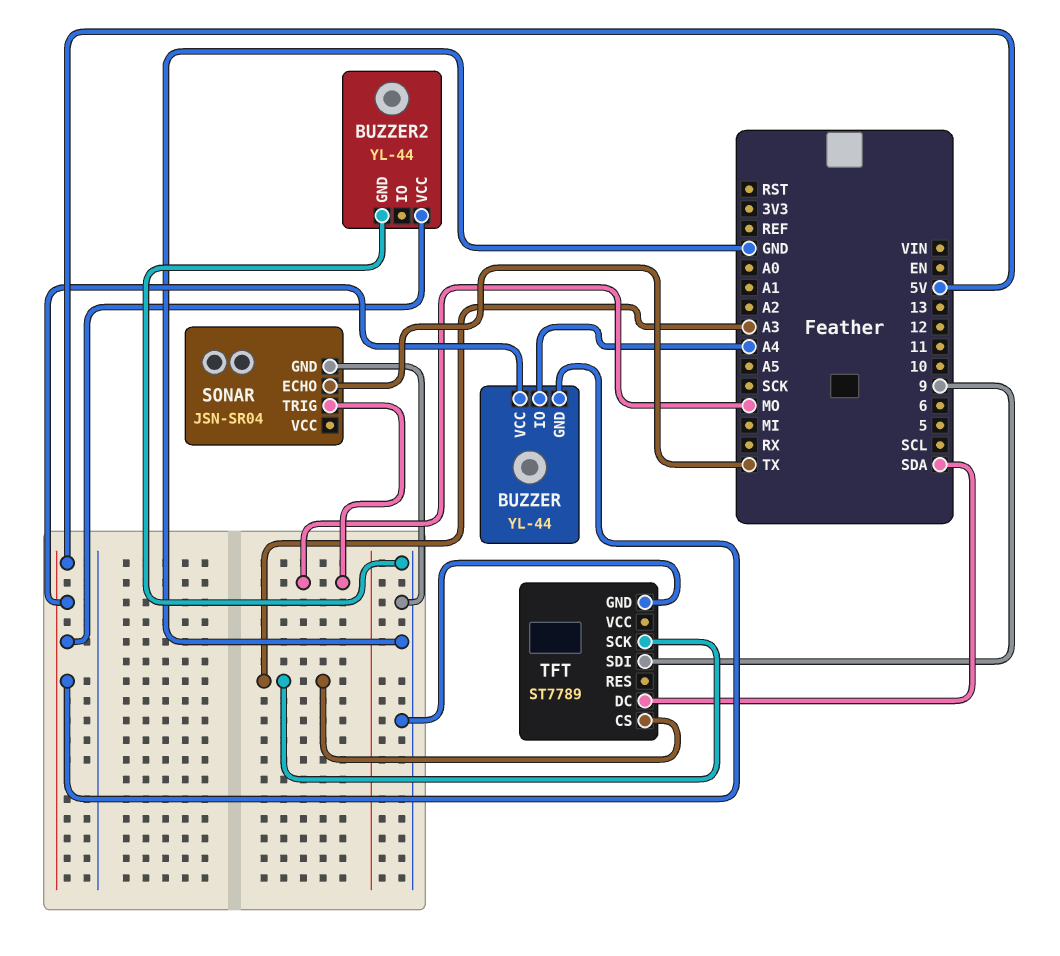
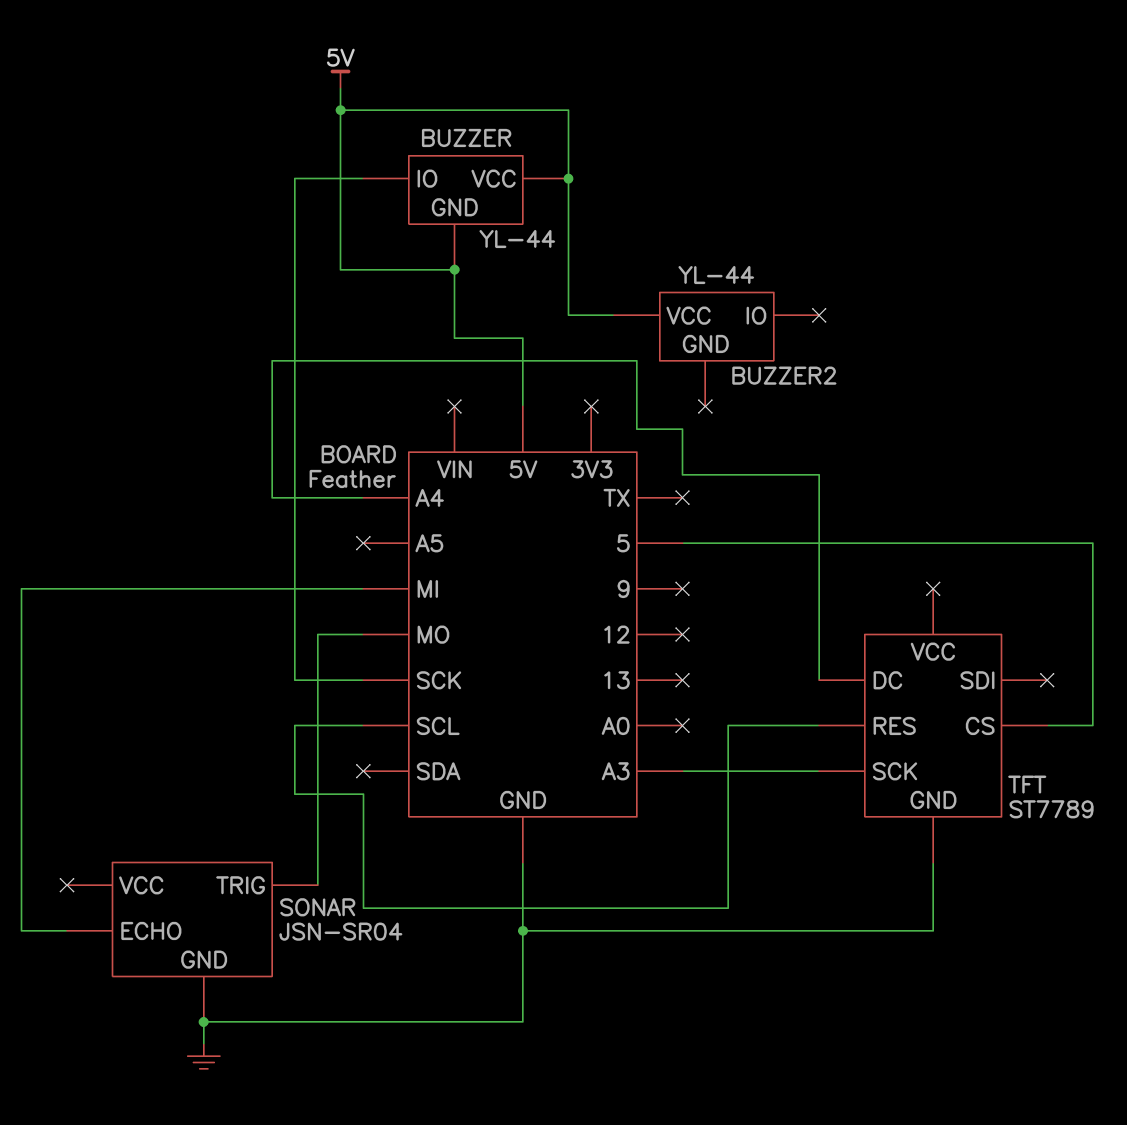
BUZZER pin IO: A4 -> SCK
BUZZER2 pin GND: GND -> none
SONAR pin ECHO: TX -> MI
TFT pin CS: A3 -> 5
TFT pin DC: SDA -> A4
TFT pin RES: none -> SCL
TFT pin SDI: 9 -> none

